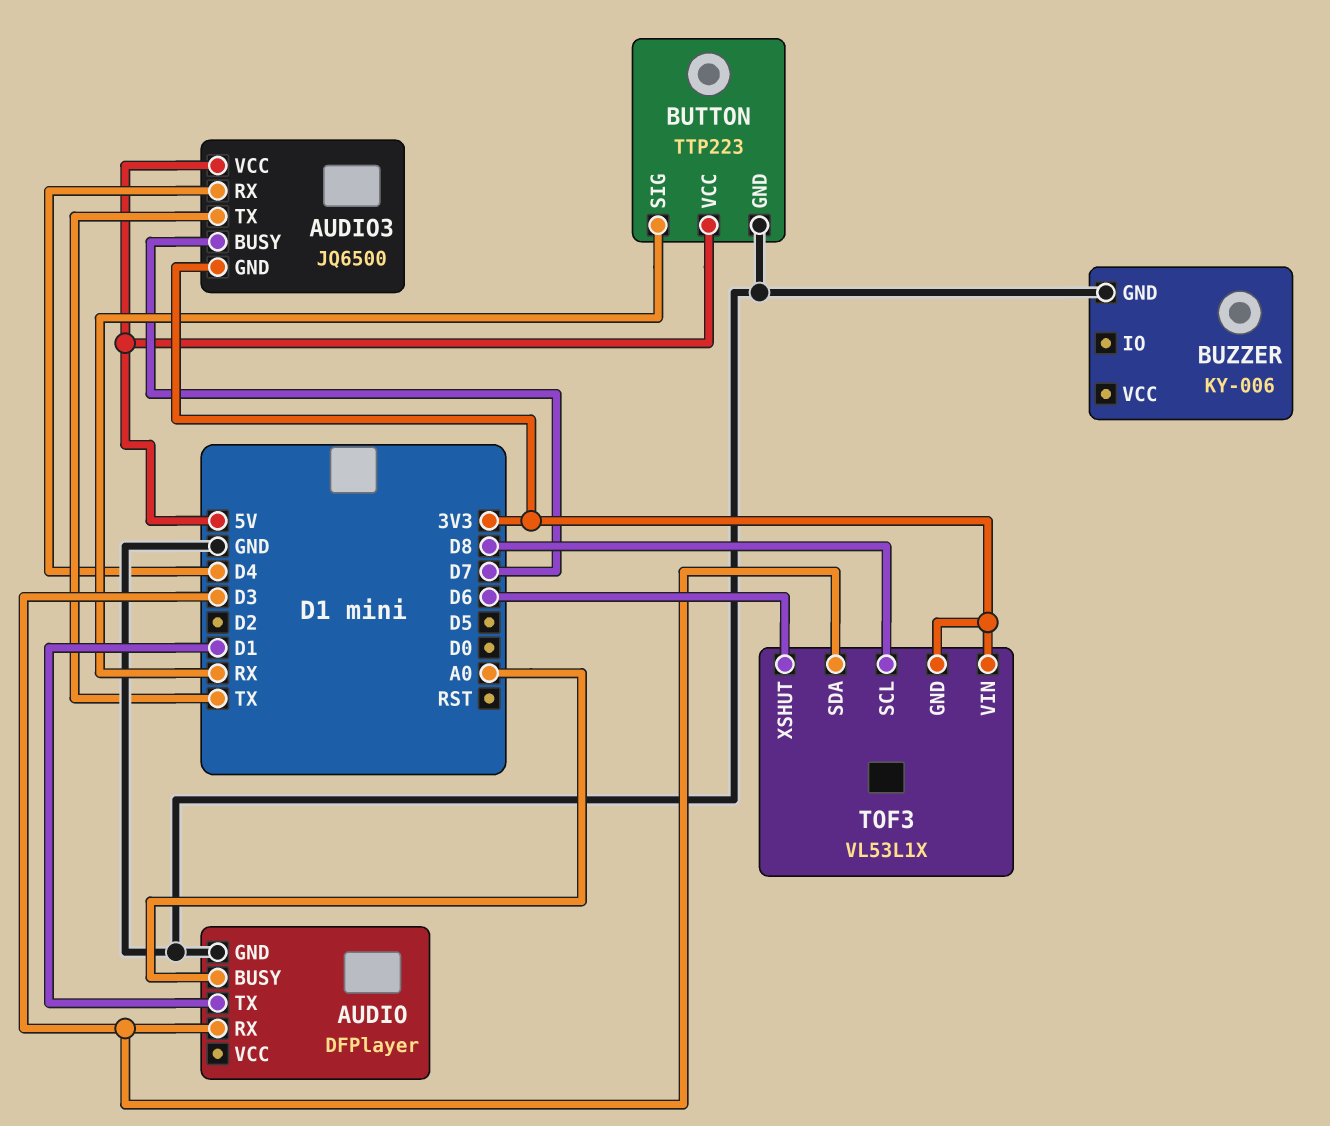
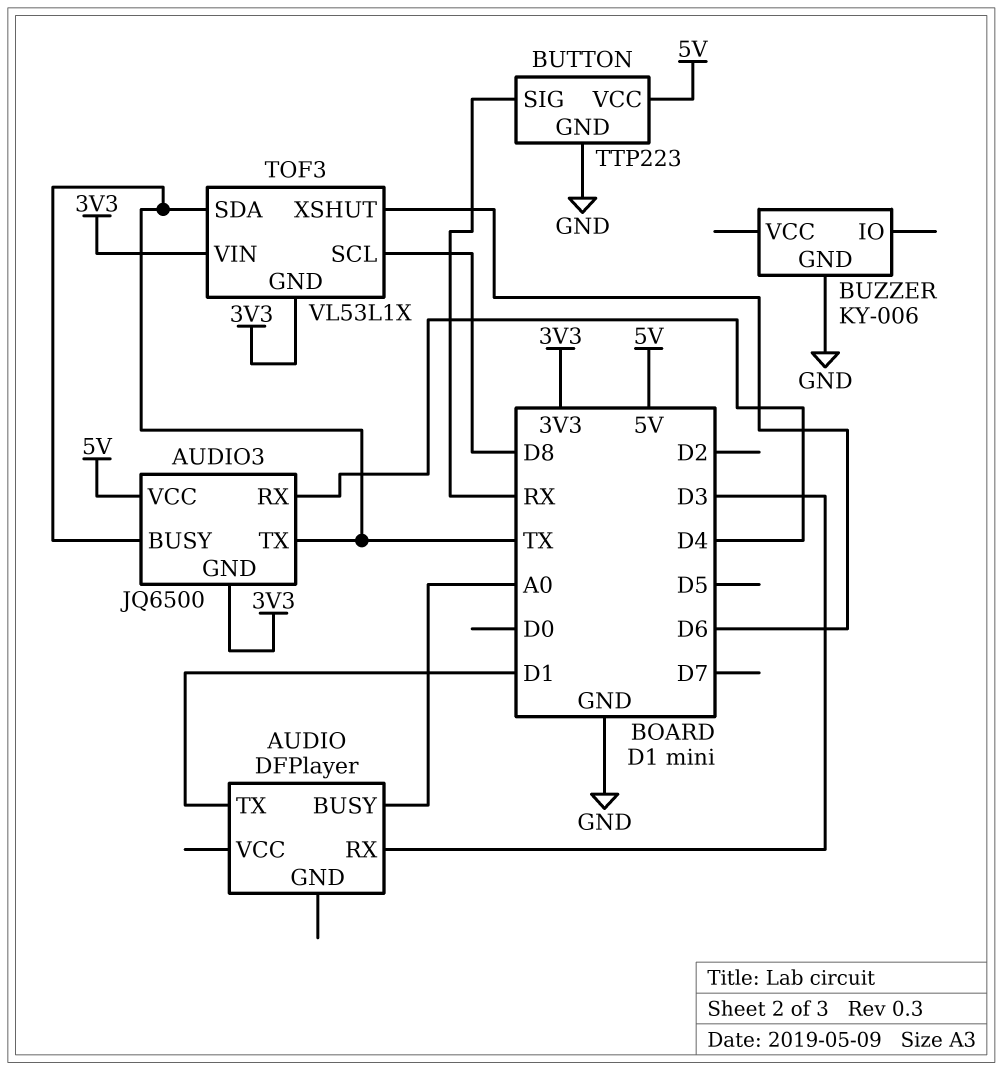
AUDIO pin GND: GND -> none
AUDIO3 pin BUSY: D7 -> TX
TOF3 pin SDA: D3 -> TX

